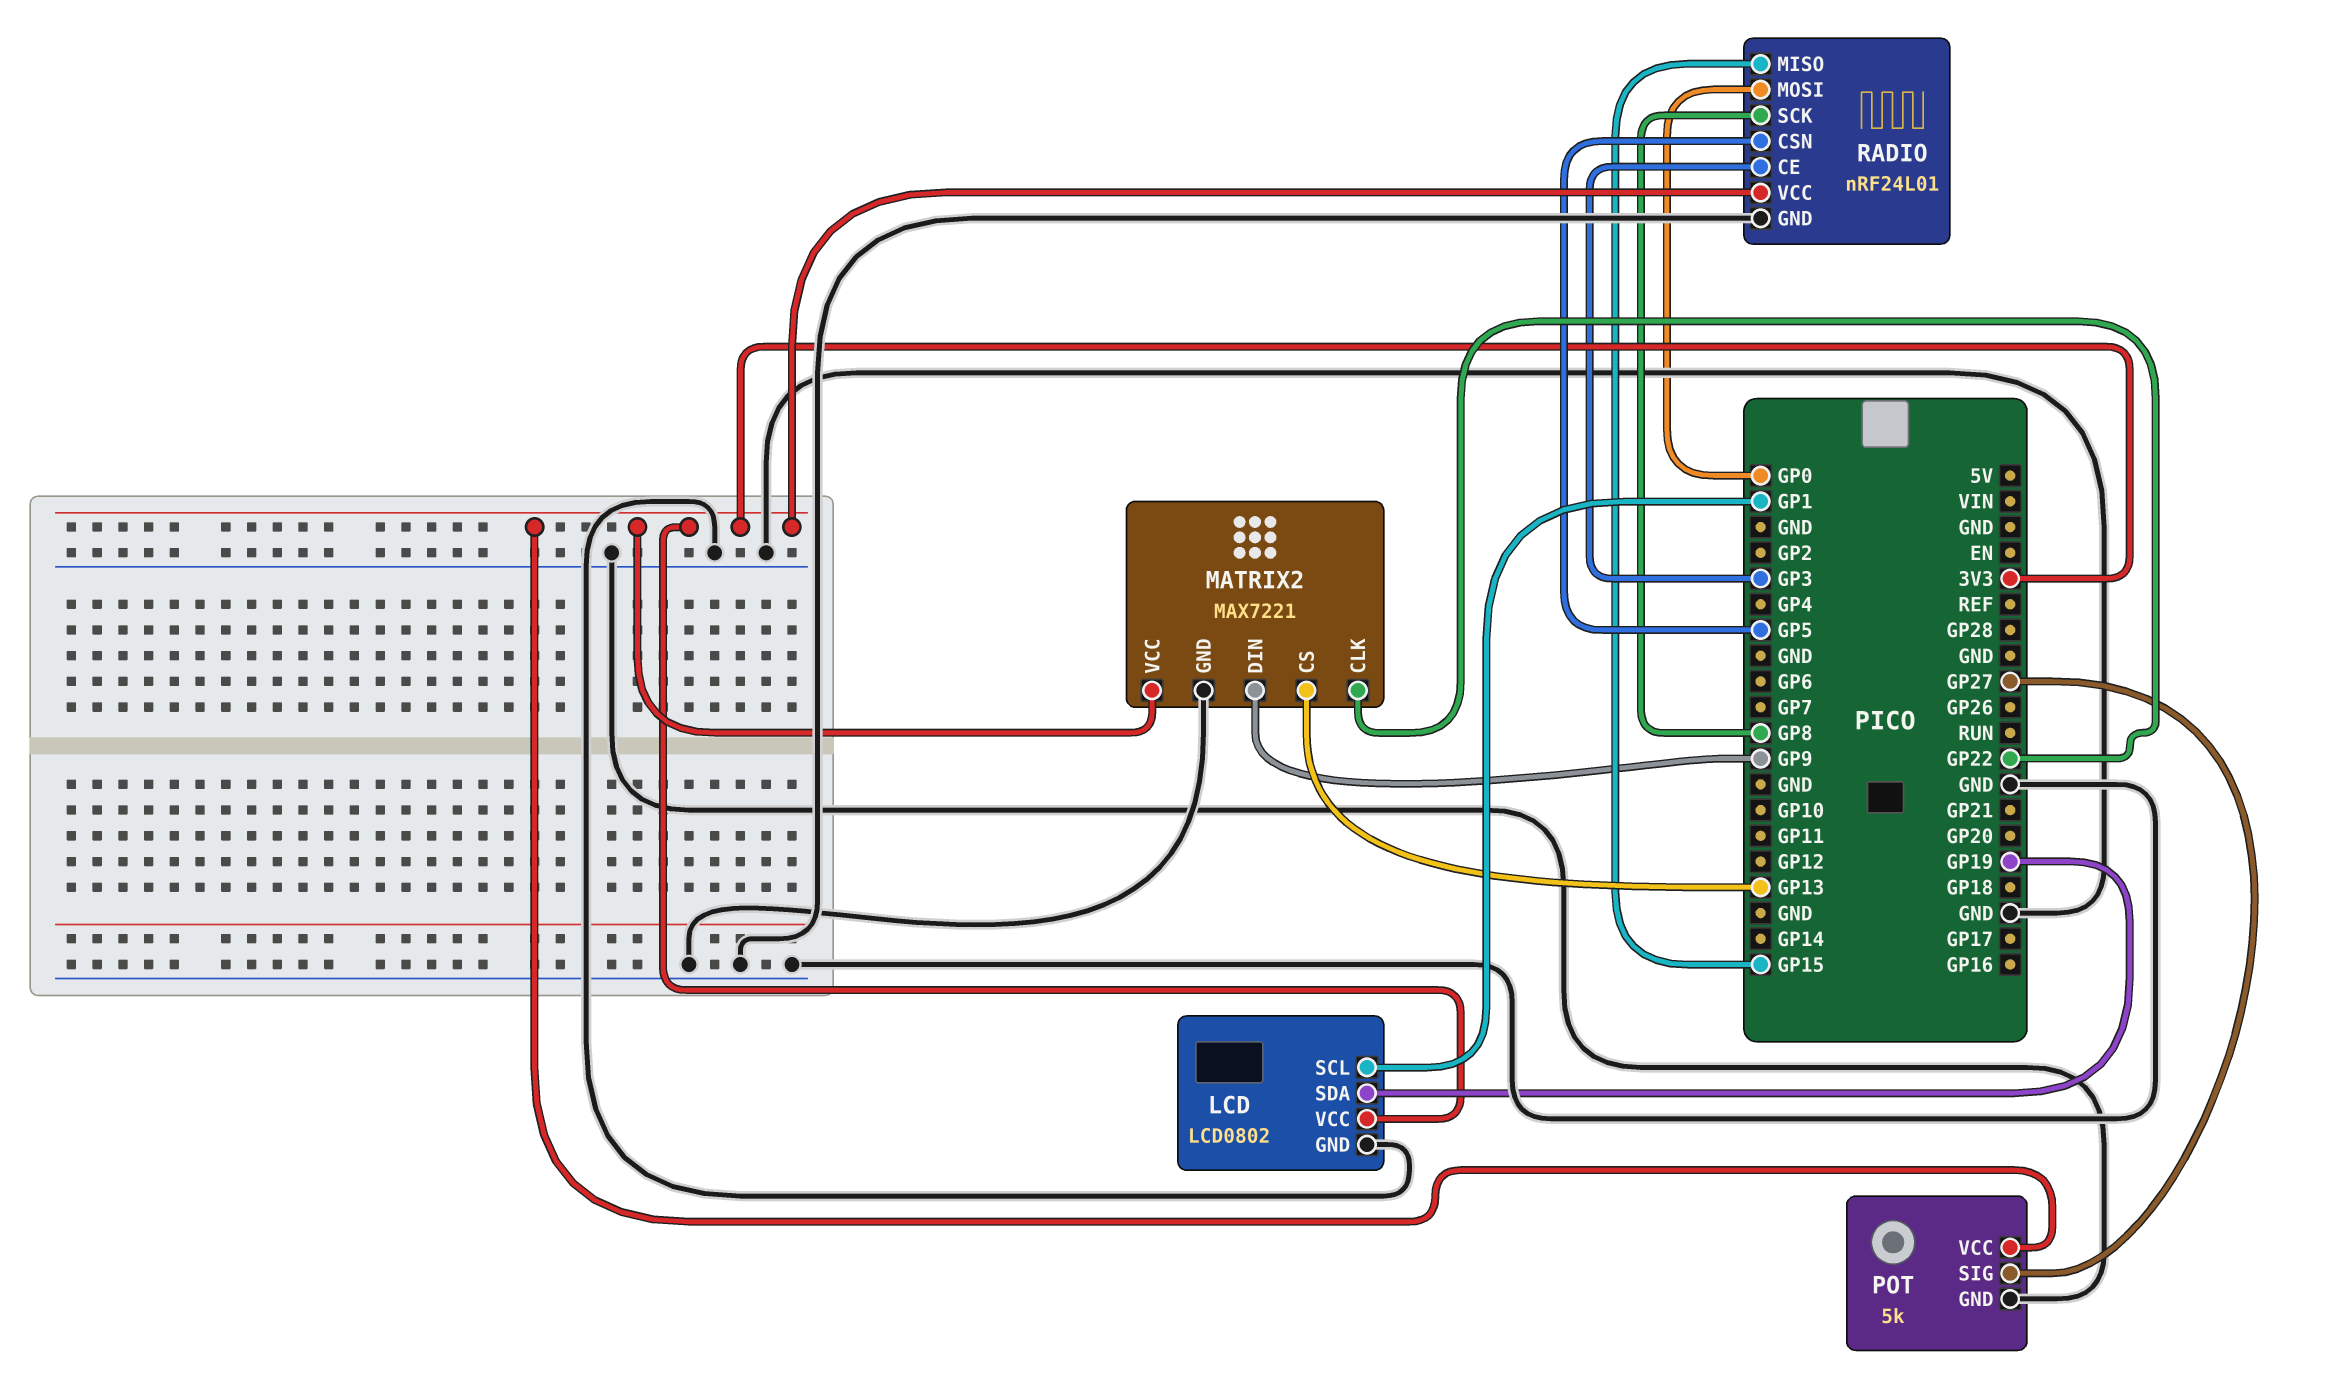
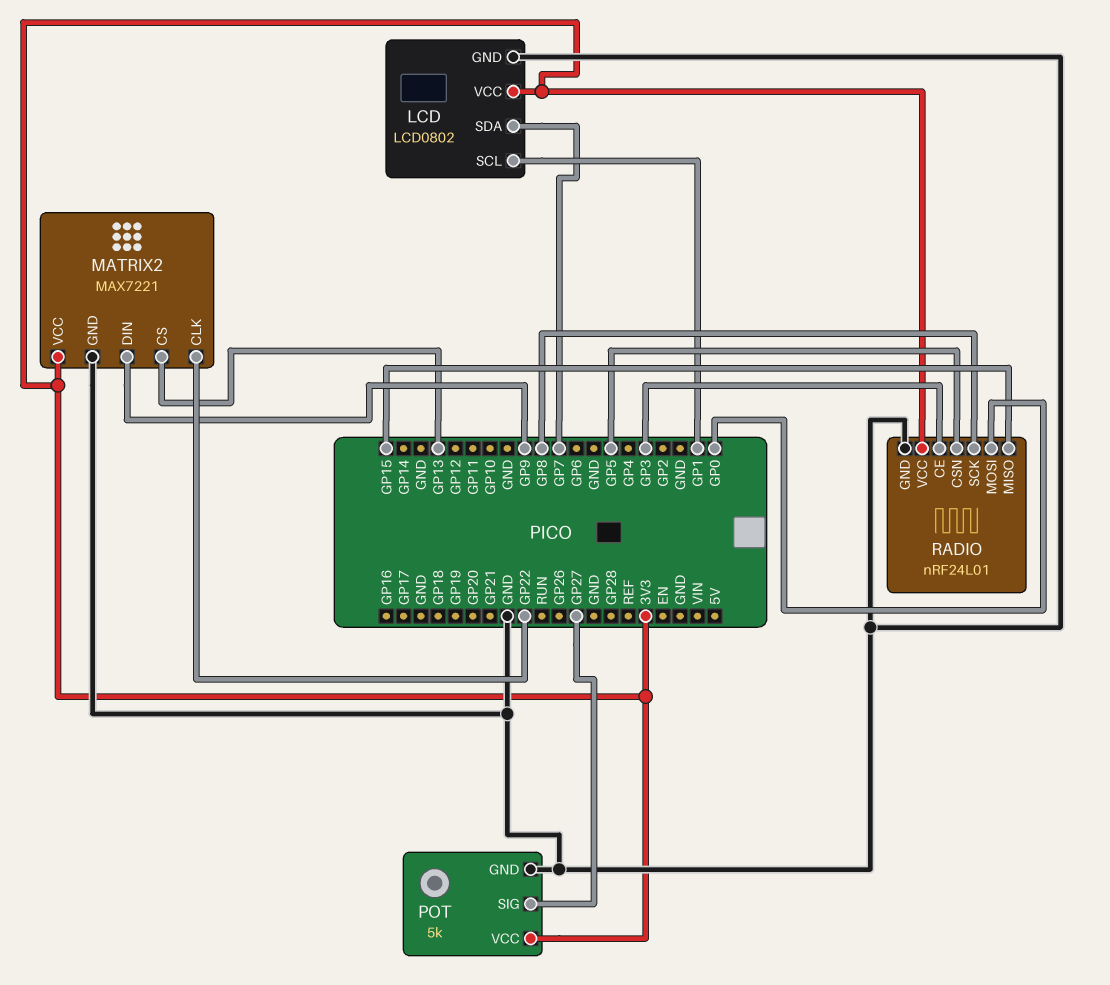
LCD pin SDA: GP19 -> GP7

